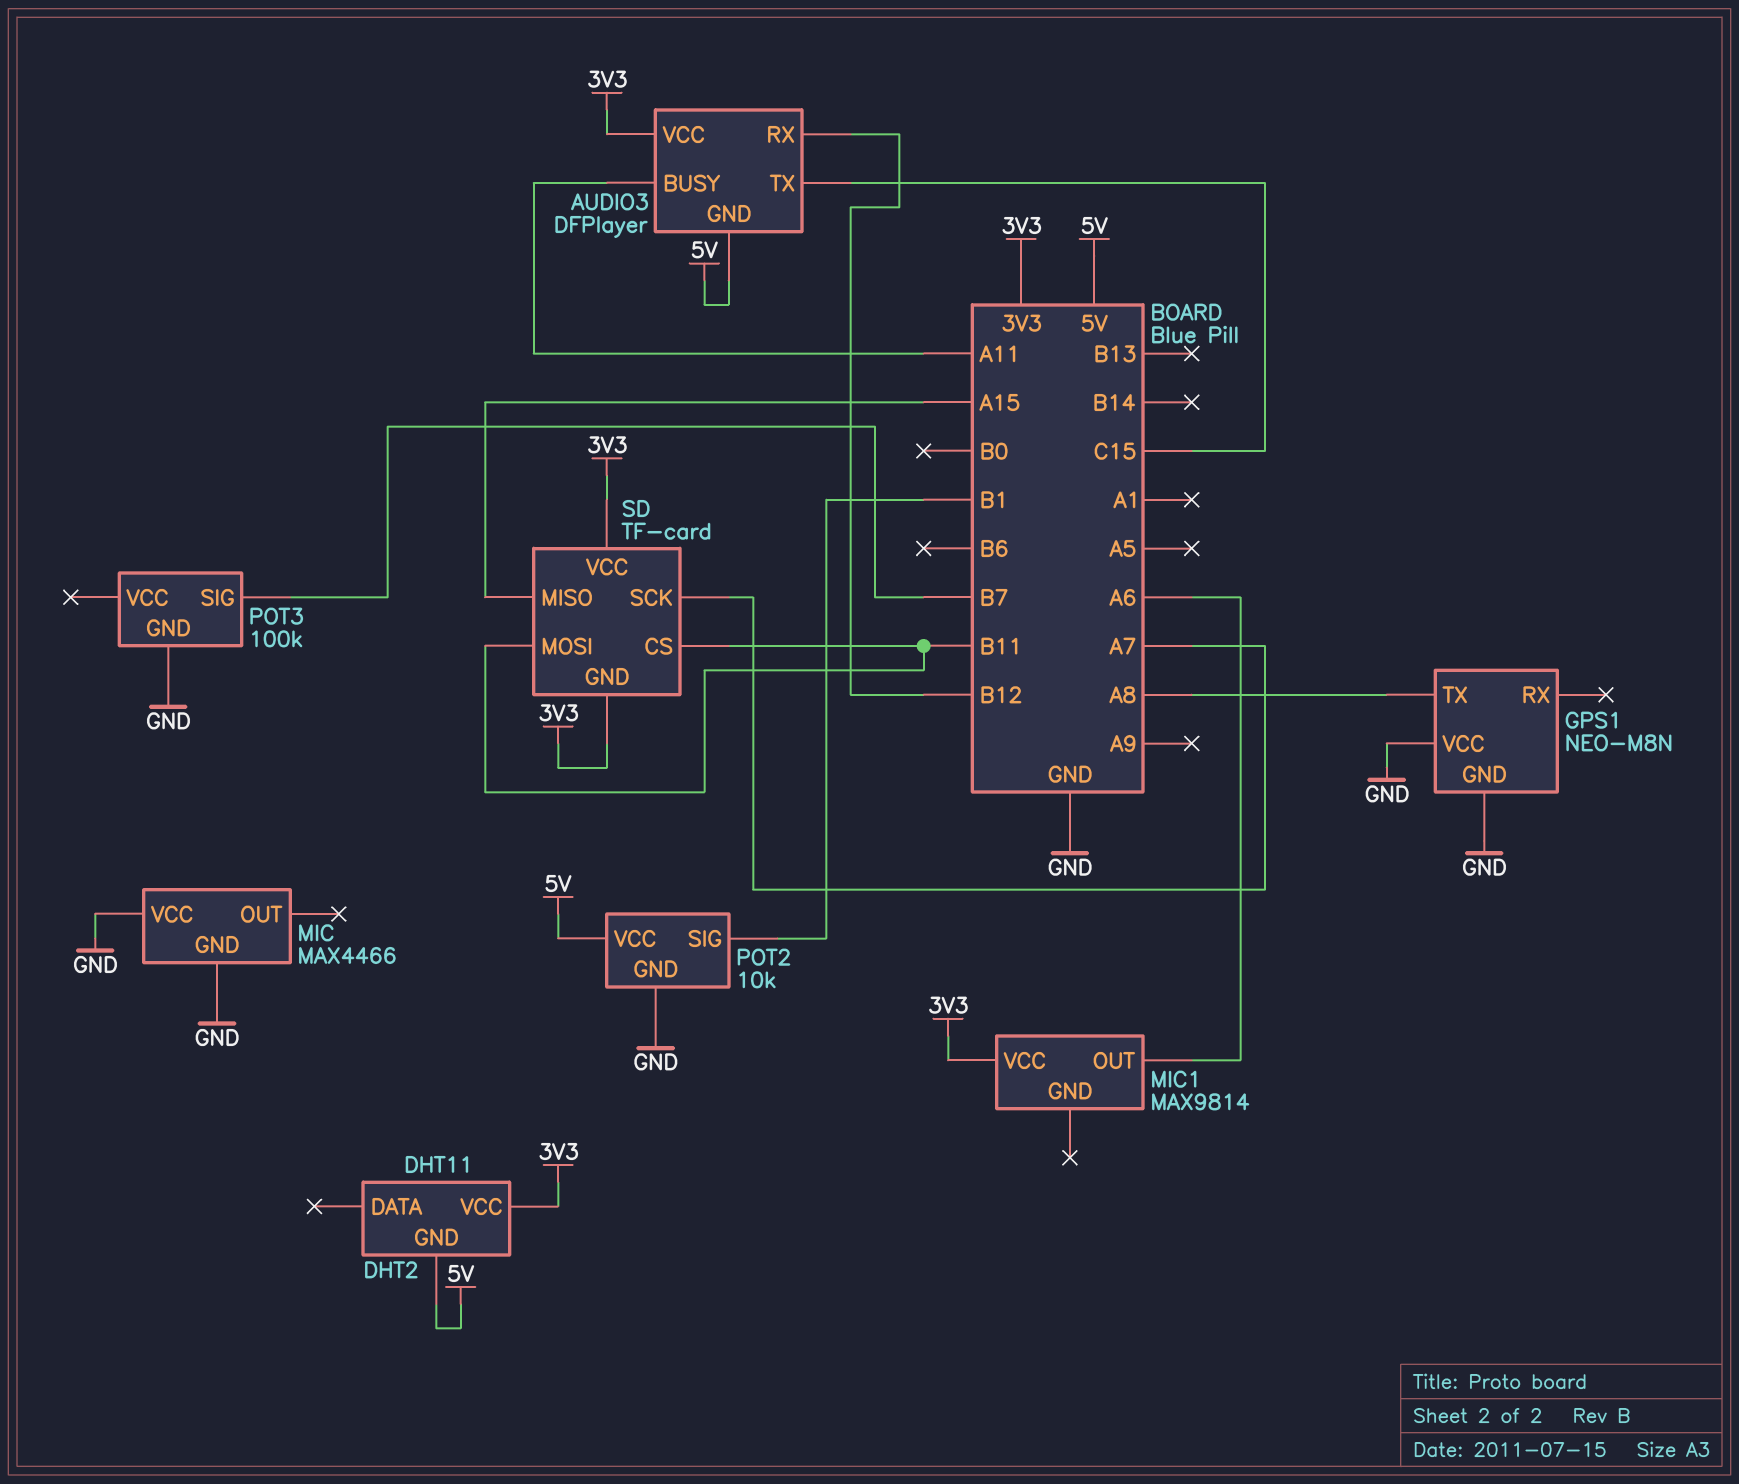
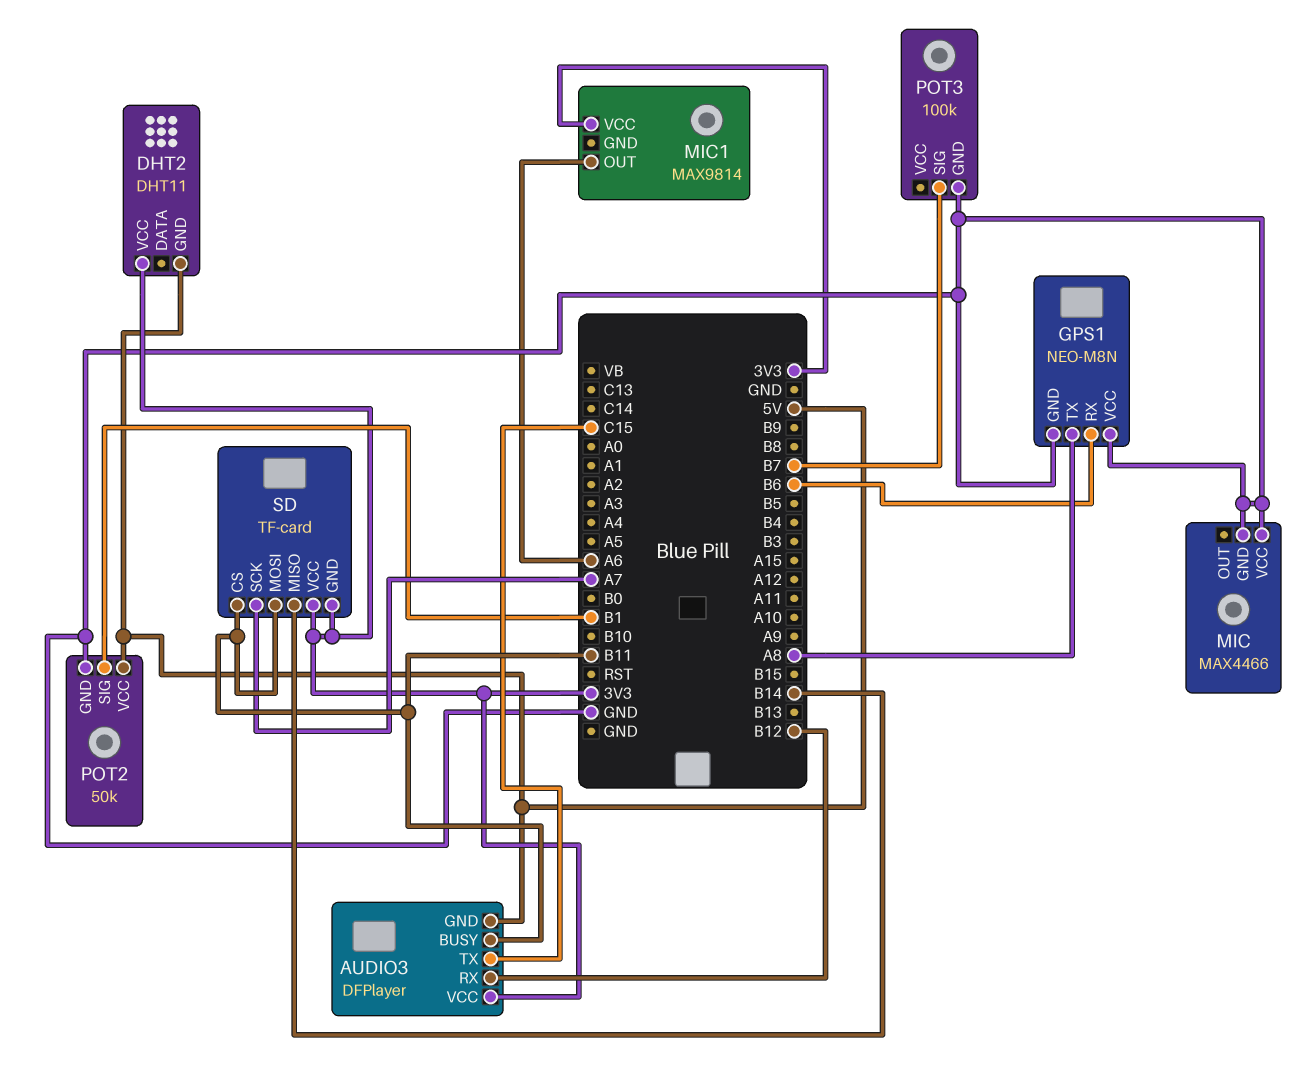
AUDIO3 pin BUSY: A11 -> B11
GPS1 pin RX: none -> B6
POT2: 10k -> 50k
SD pin MISO: A15 -> B14

